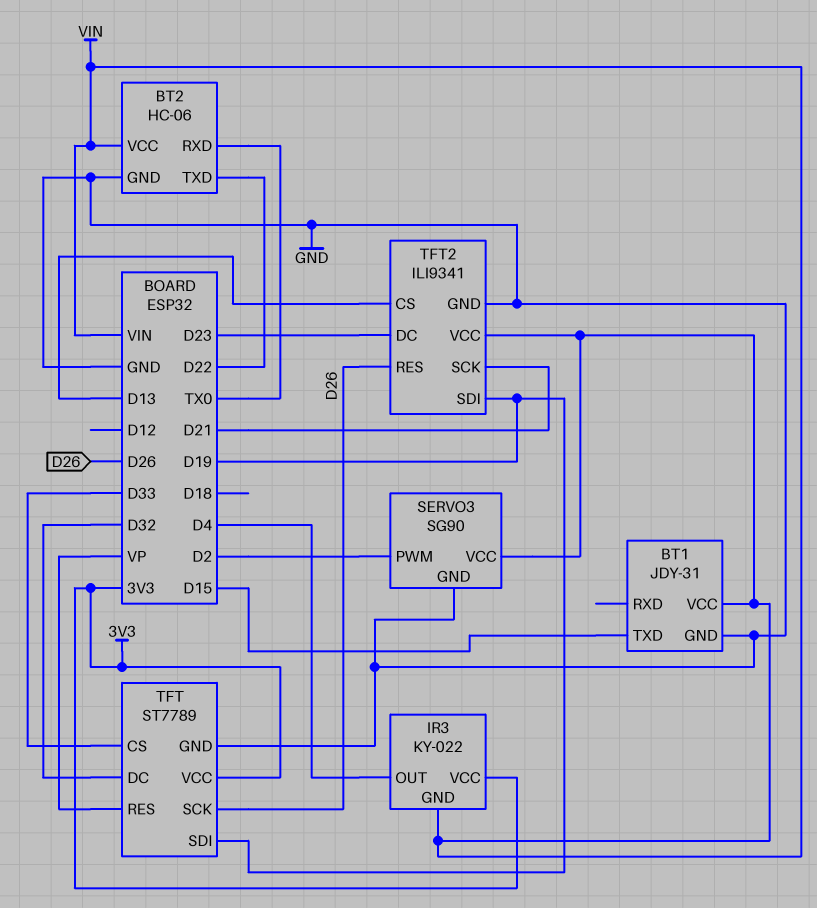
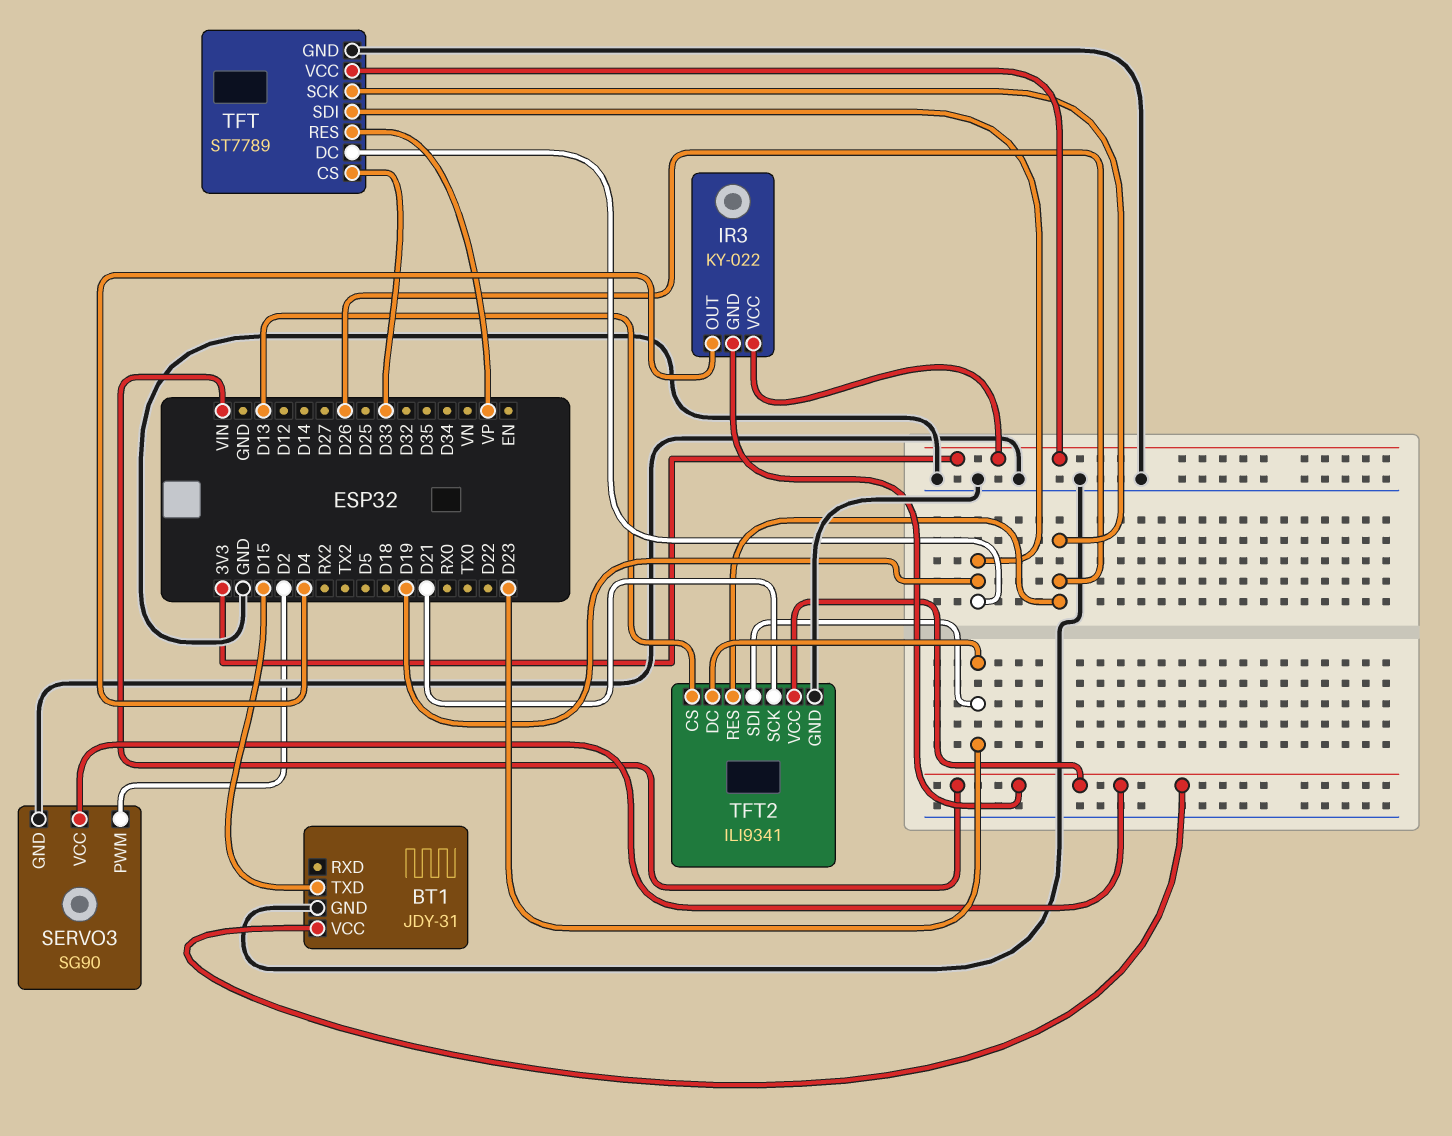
BT2: HC-06 -> none
BT2 pin GND: GND -> none
BT2 pin RXD: TX0 -> none
BT2 pin TXD: D22 -> none
BT2 pin VCC: VIN -> none
TFT pin DC: D32 -> D19
TFT2 pin SDI: D19 -> D23

